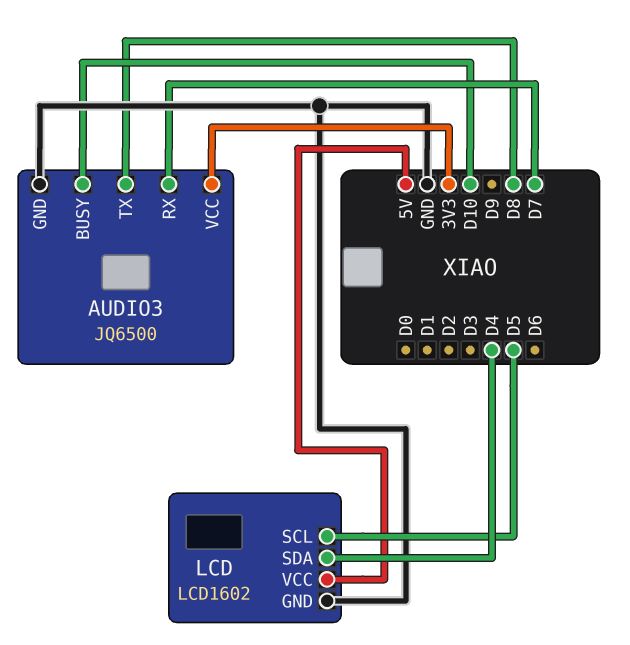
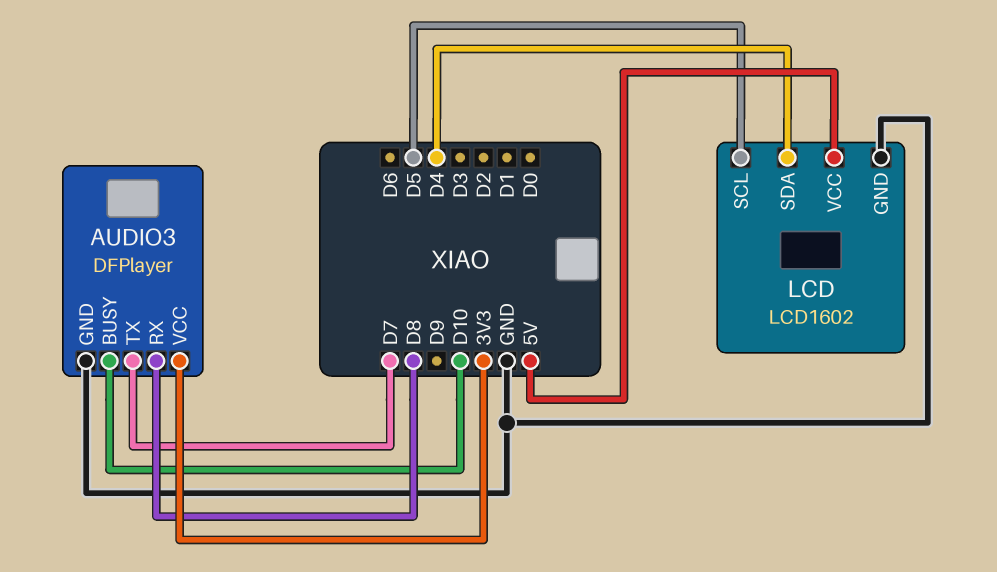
AUDIO3: JQ6500 -> DFPlayer
AUDIO3 pin RX: D7 -> D8
AUDIO3 pin TX: D8 -> D7

